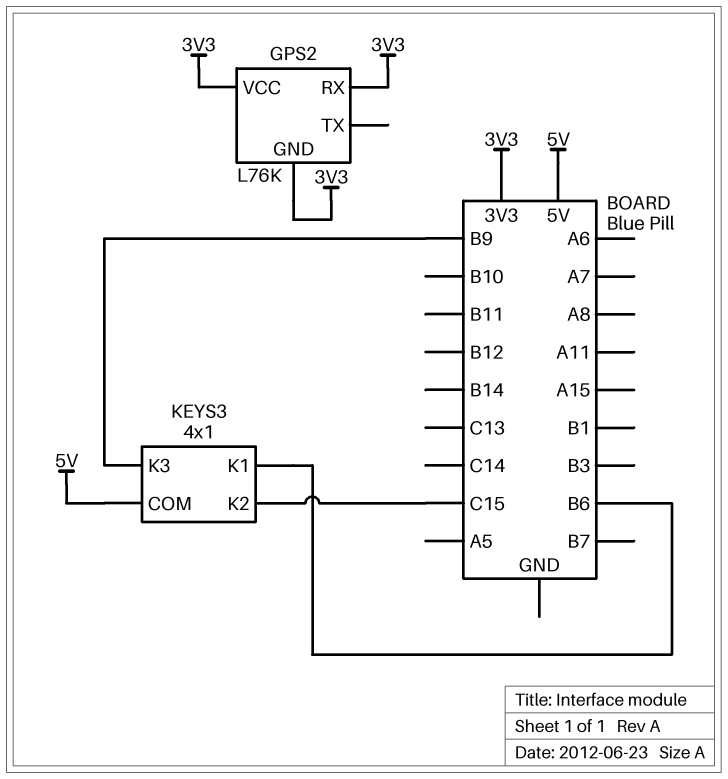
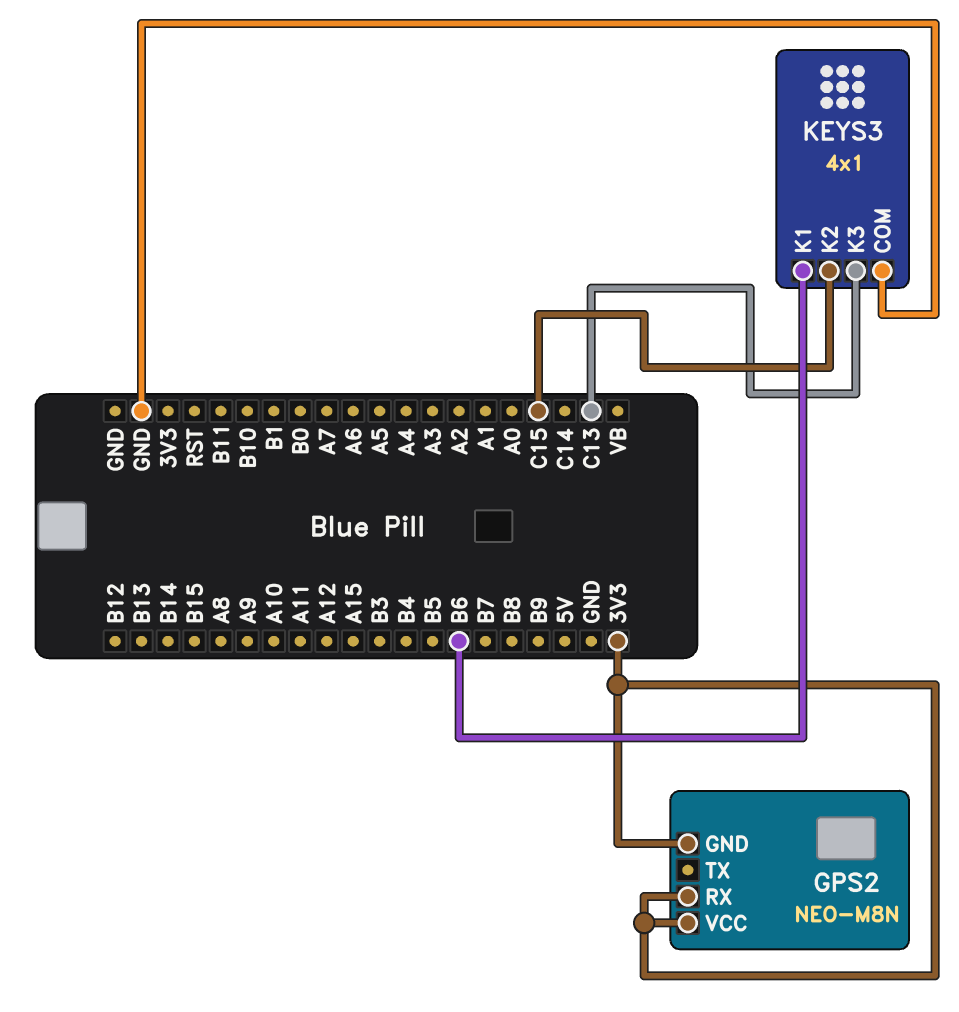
GPS2: L76K -> NEO-M8N
KEYS3 pin COM: 5V -> GND
KEYS3 pin K3: B9 -> C13

